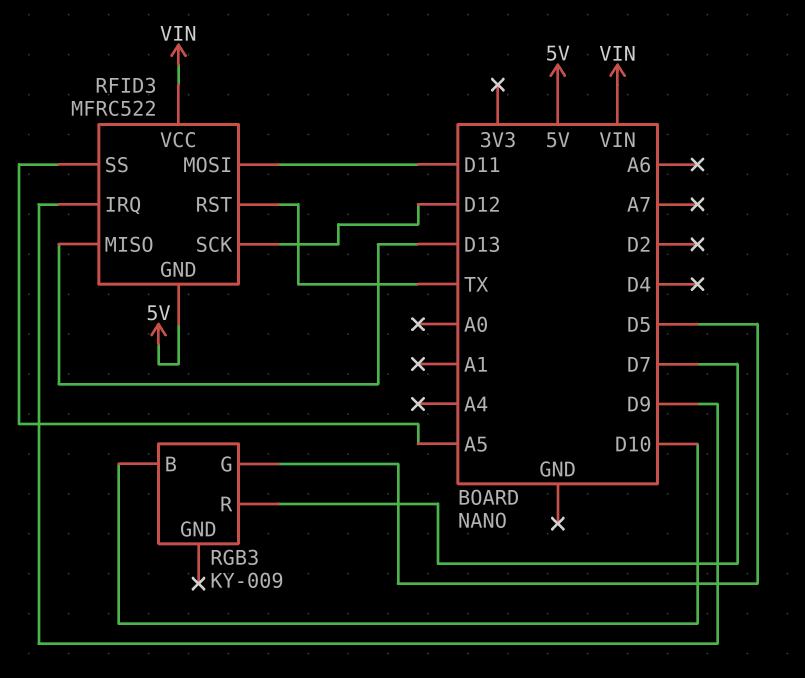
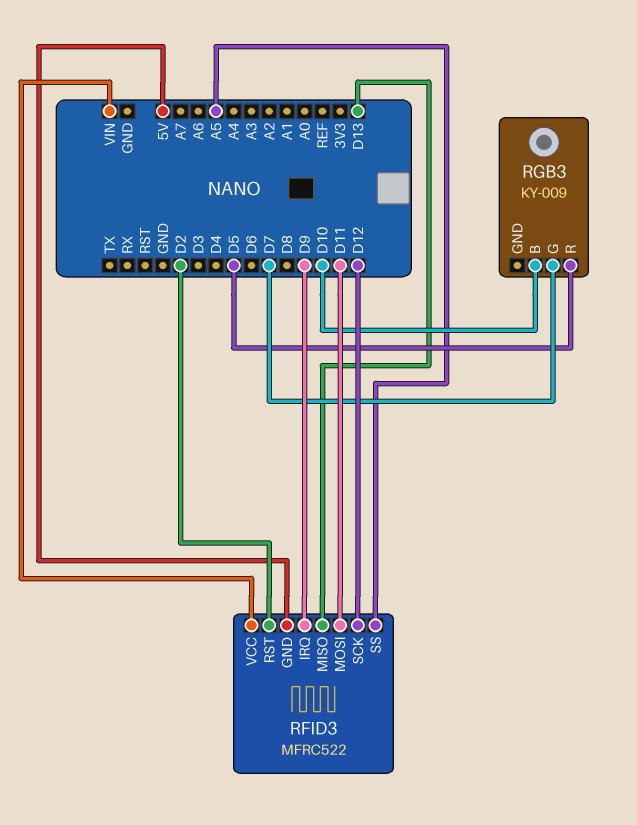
RFID3 pin RST: TX -> D2
RGB3 pin G: D5 -> D7
RGB3 pin R: D7 -> D5

